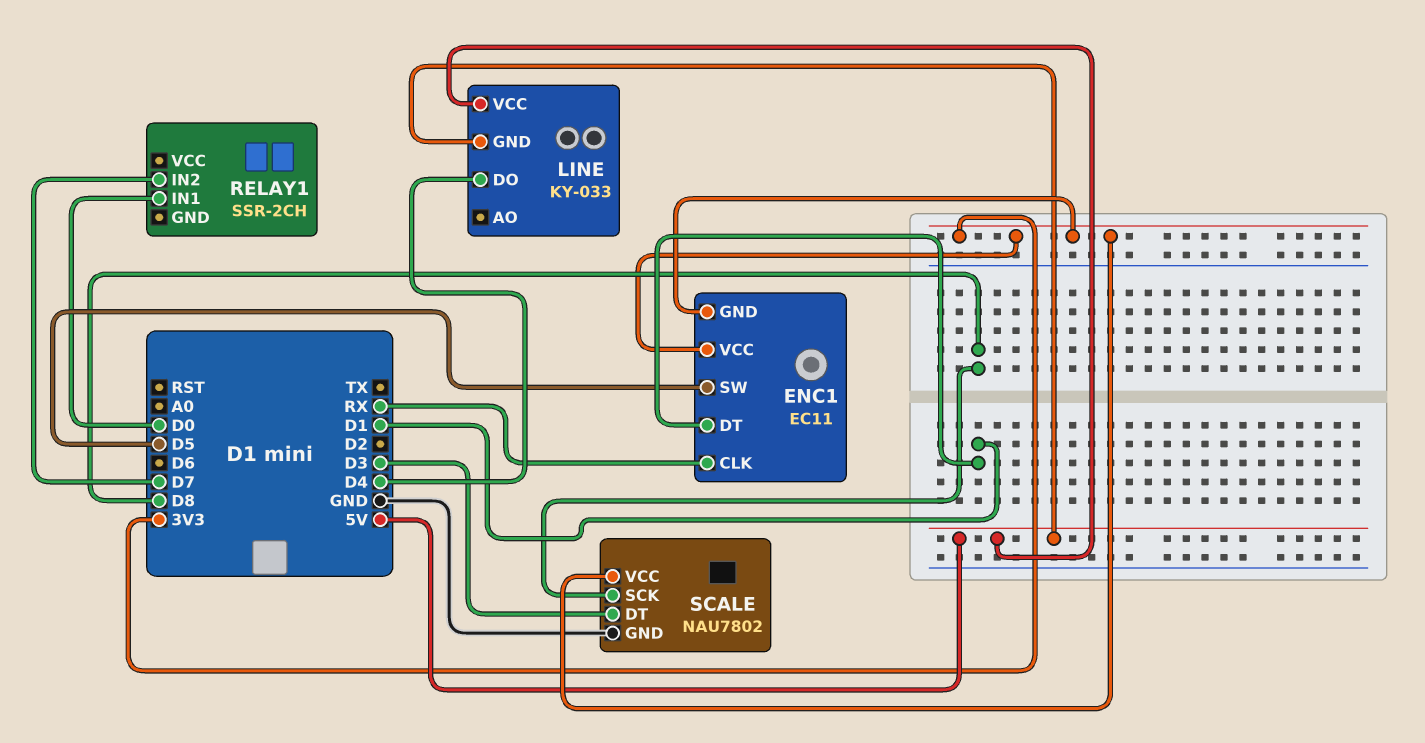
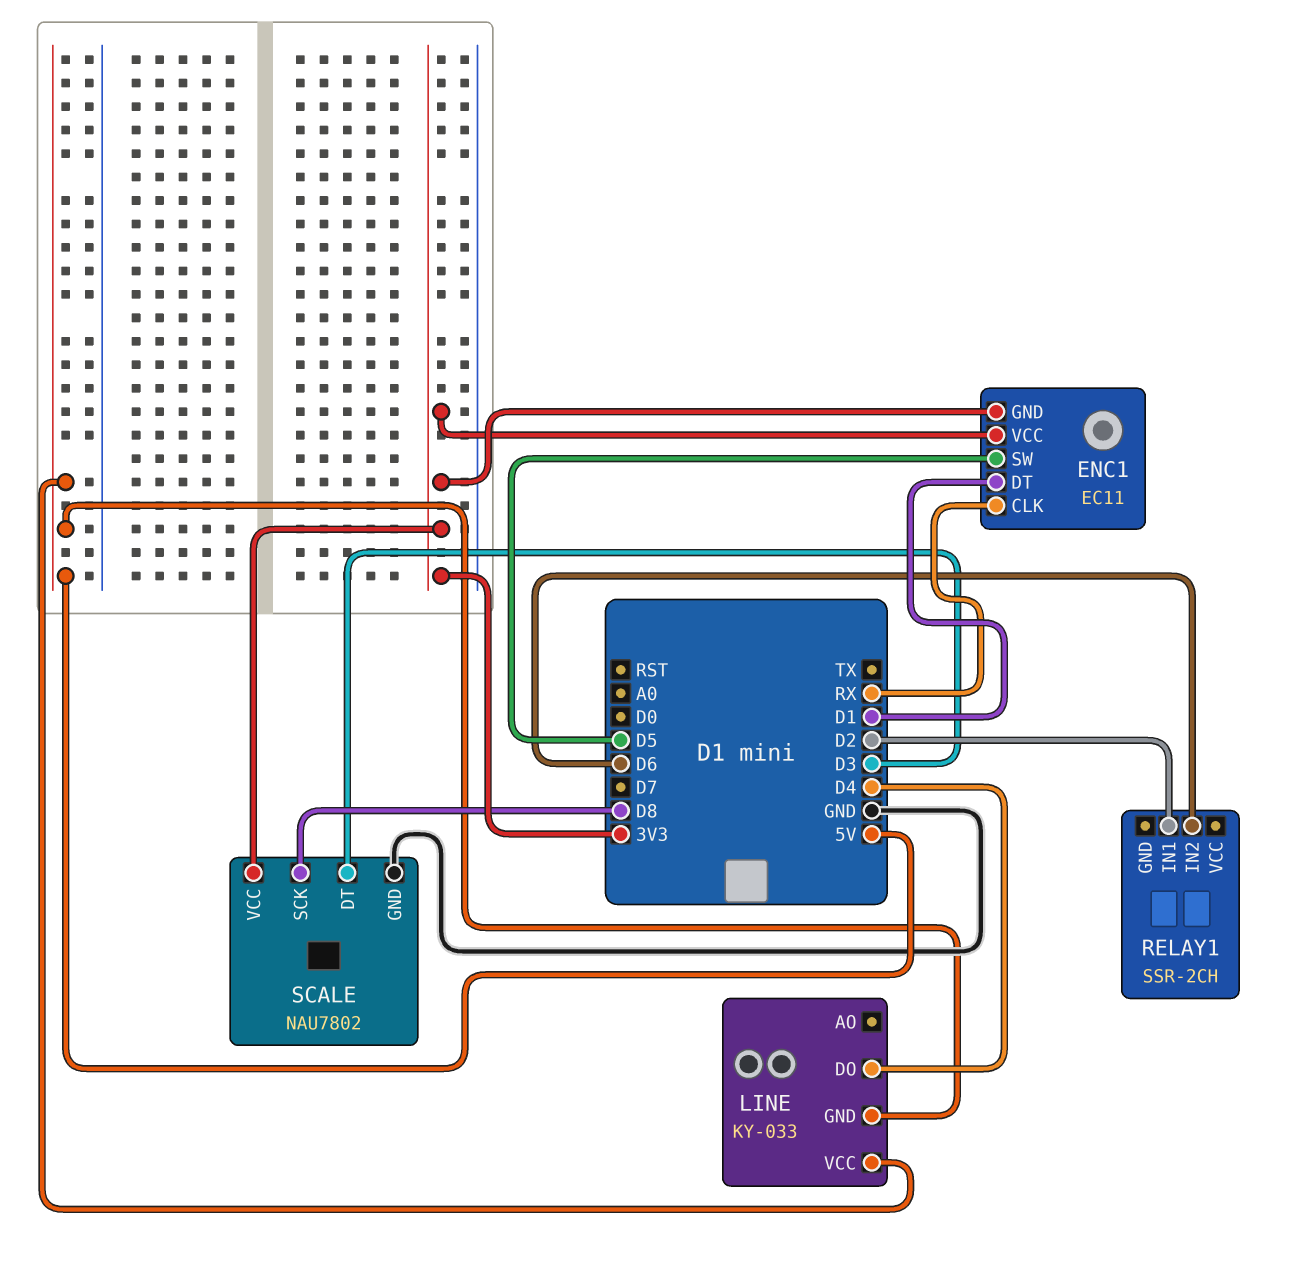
RELAY1 pin IN1: D0 -> D2
RELAY1 pin IN2: D7 -> D6

